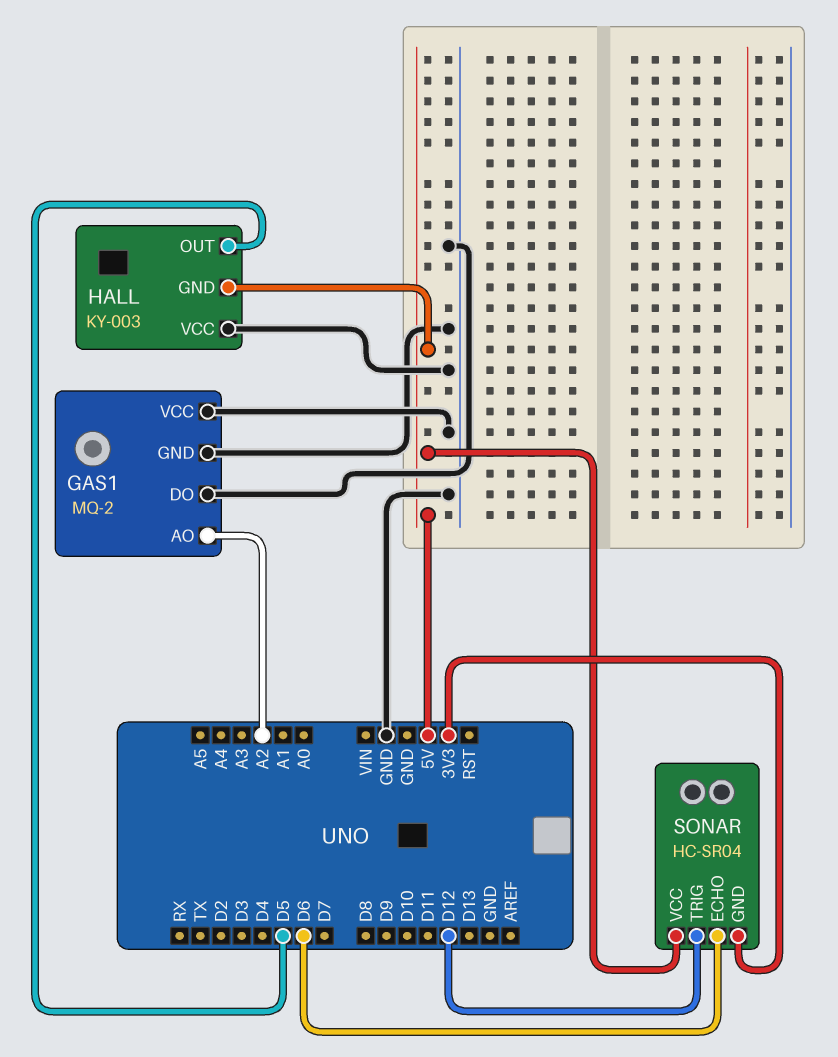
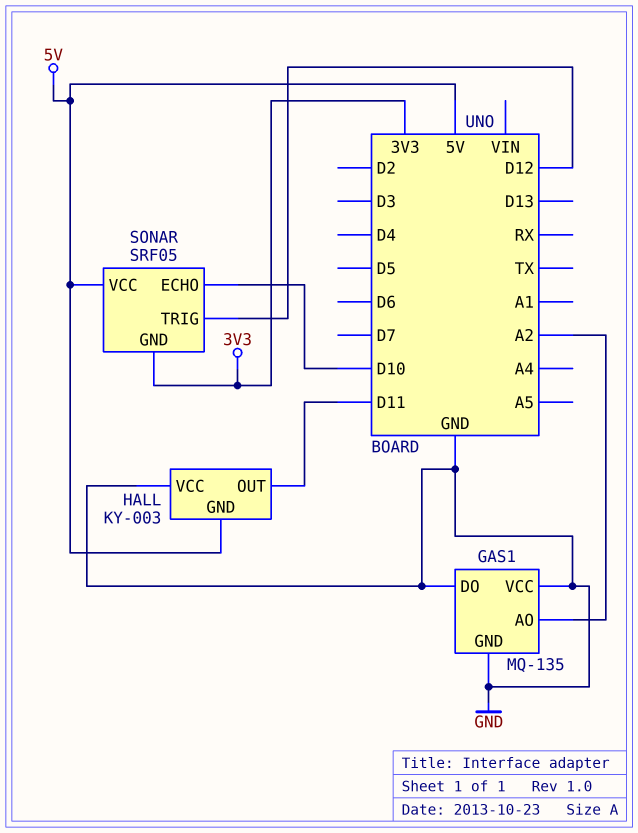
GAS1: MQ-2 -> MQ-135
HALL pin OUT: D5 -> D11
SONAR: HC-SR04 -> SRF05
SONAR pin ECHO: D6 -> D10

